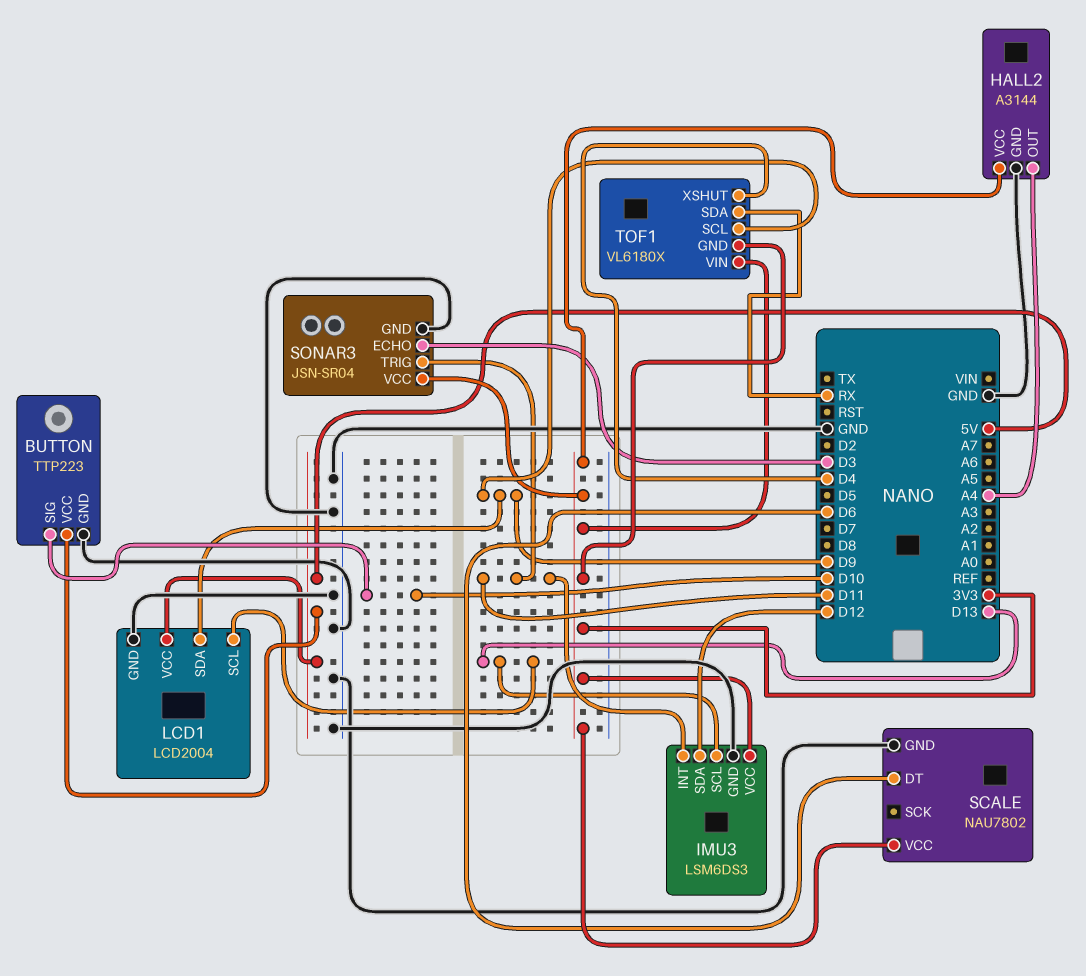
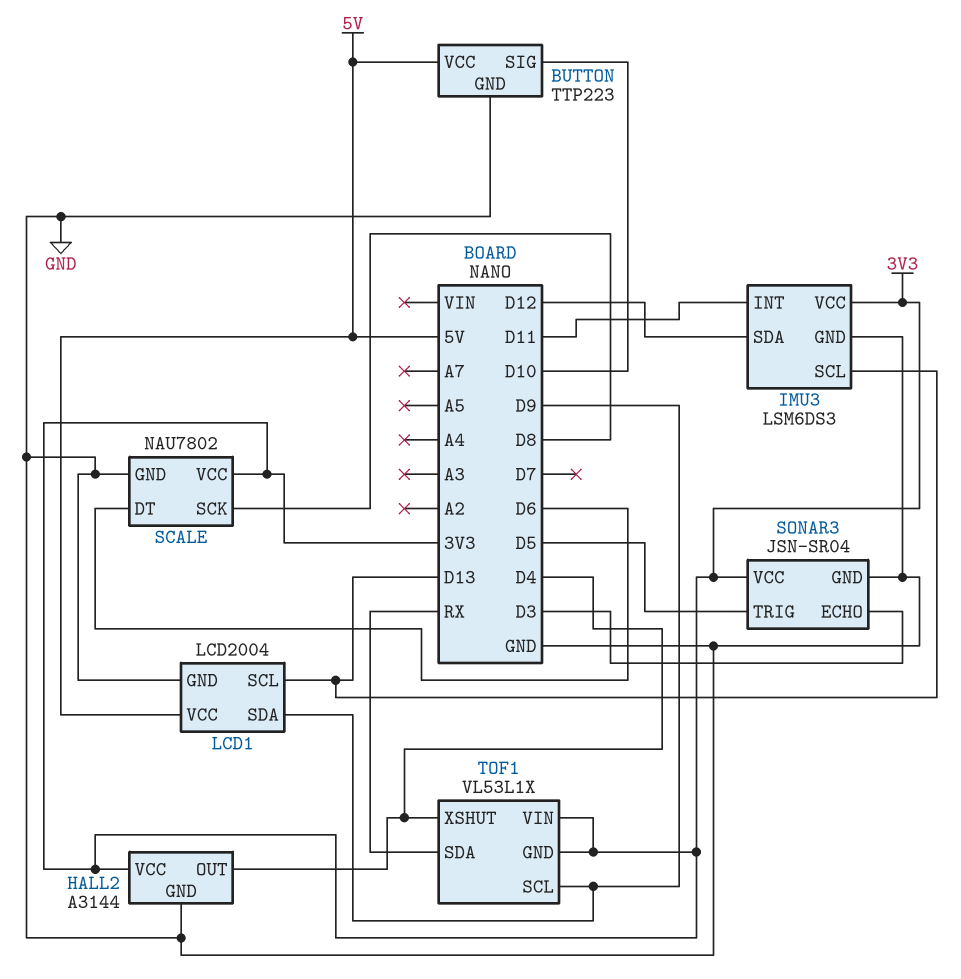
HALL2 pin OUT: A4 -> D4
SCALE pin SCK: none -> D8
SONAR3 pin TRIG: D11 -> D5
TOF1: VL6180X -> VL53L1X

